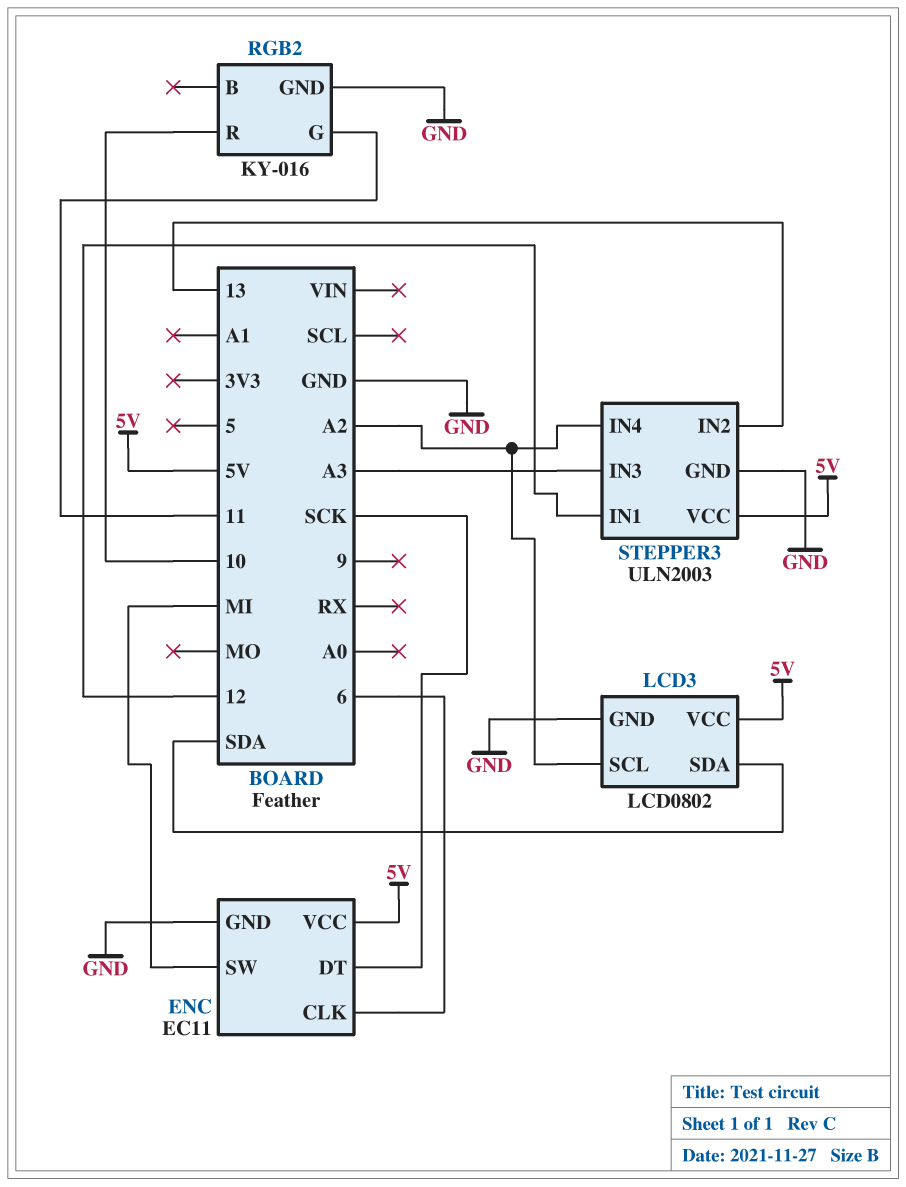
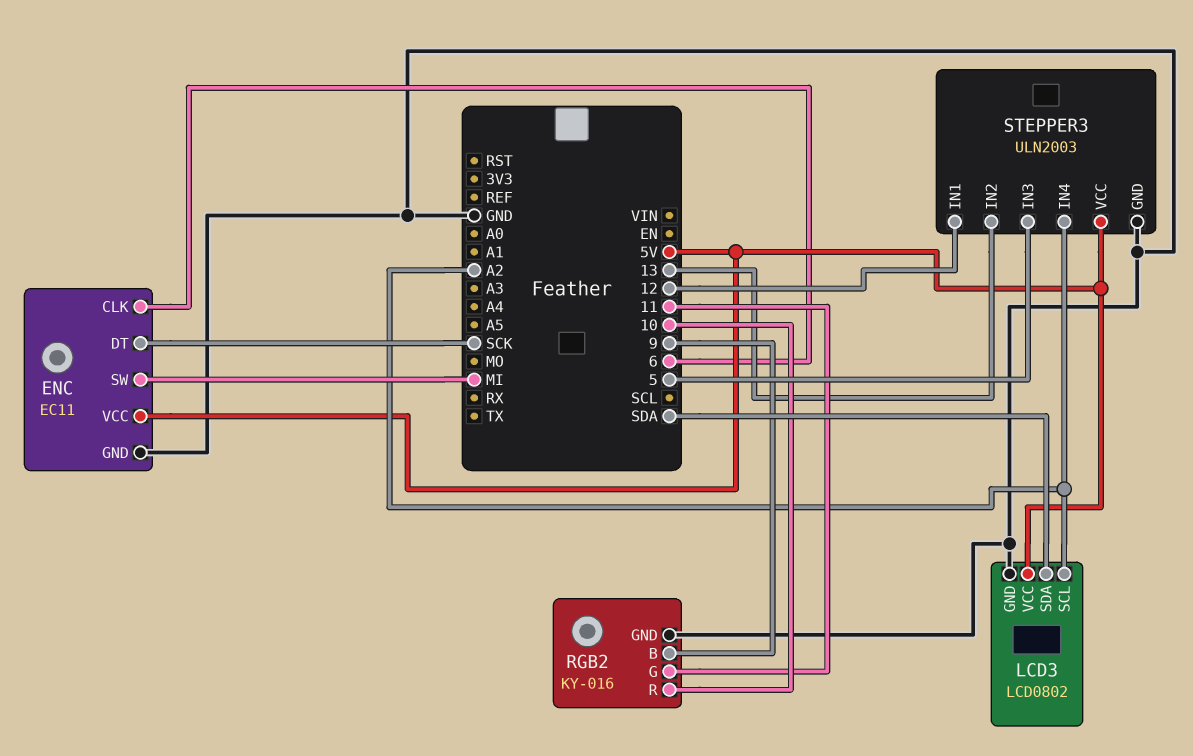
RGB2 pin B: none -> 9
STEPPER3 pin IN3: A3 -> 5

